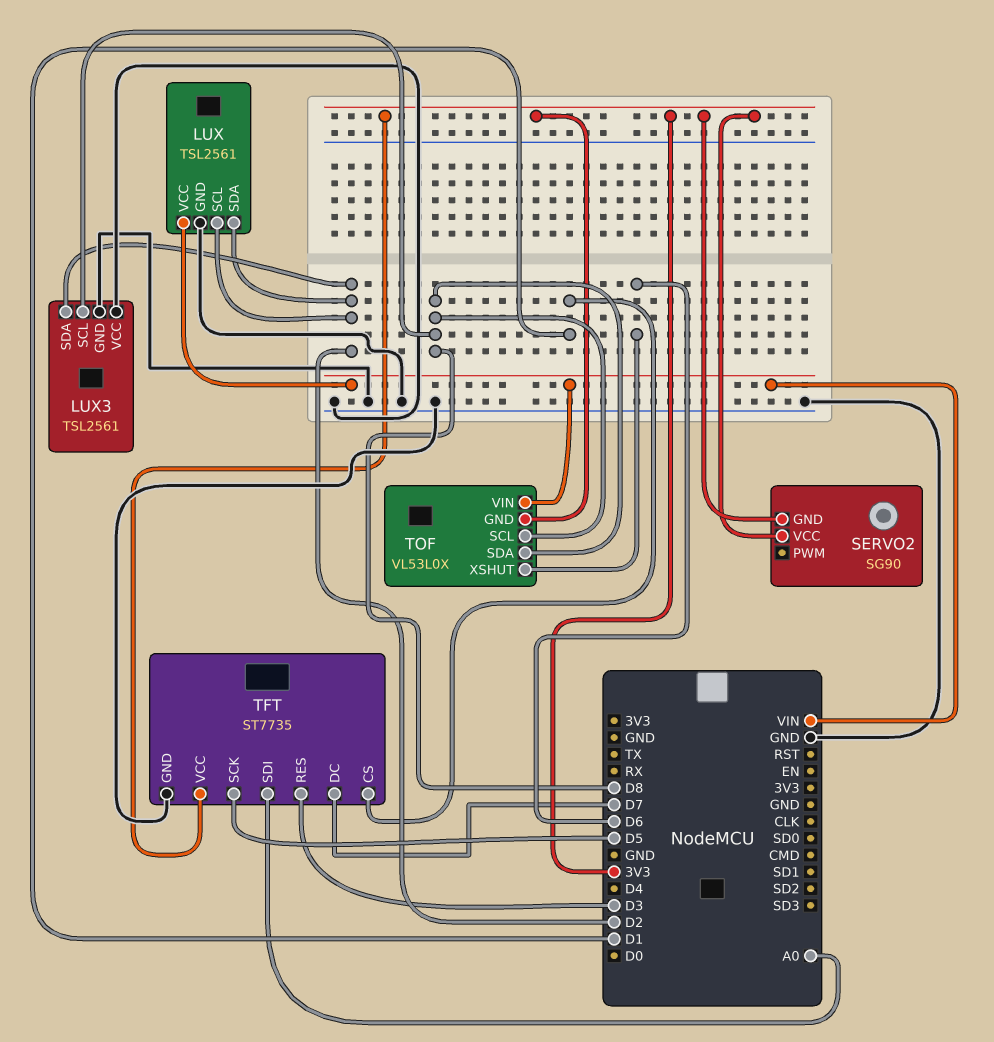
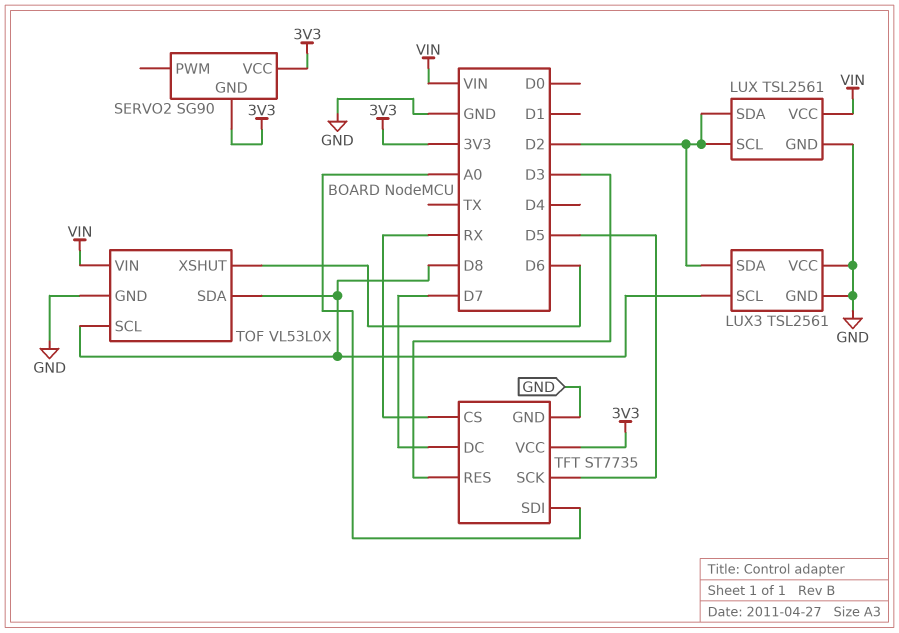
TFT pin CS: D1 -> RX
TOF pin GND: 3V3 -> GND

